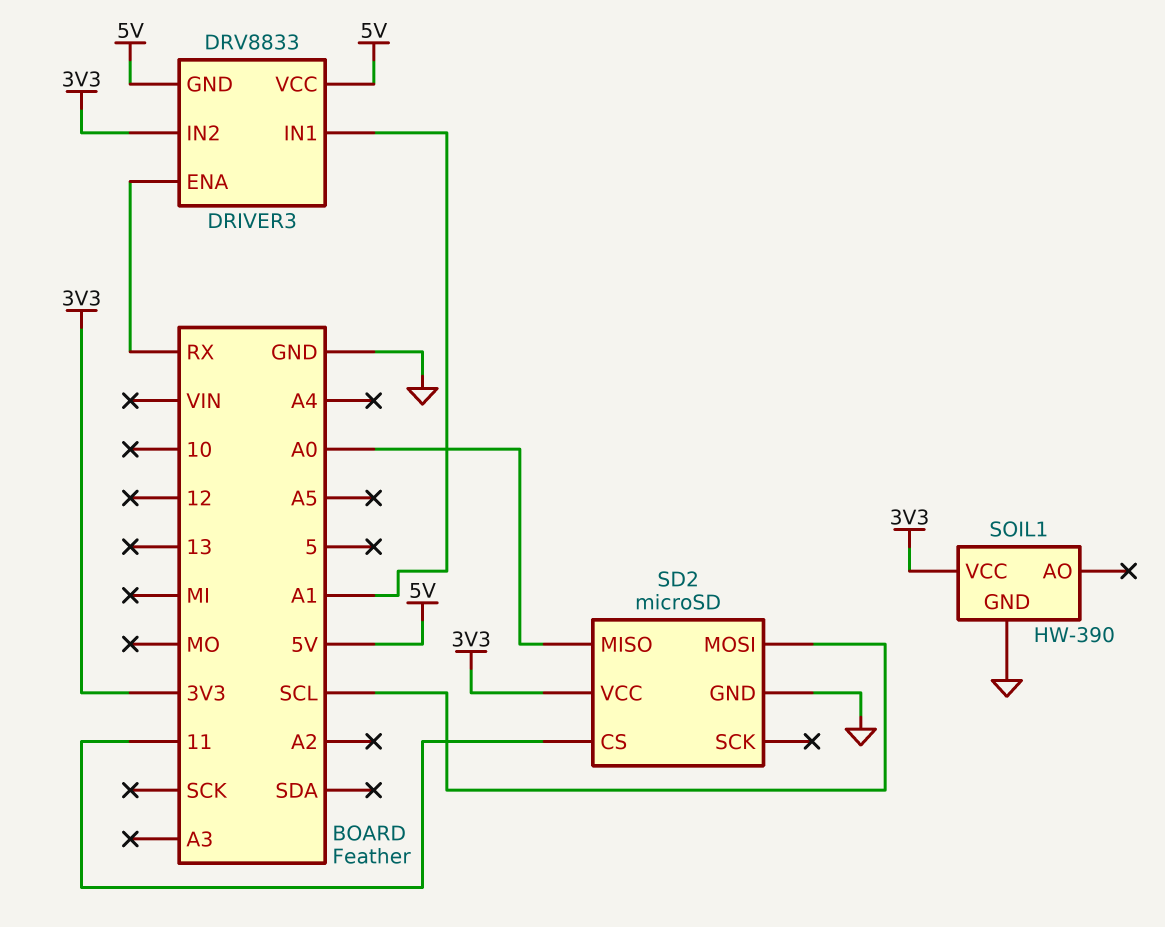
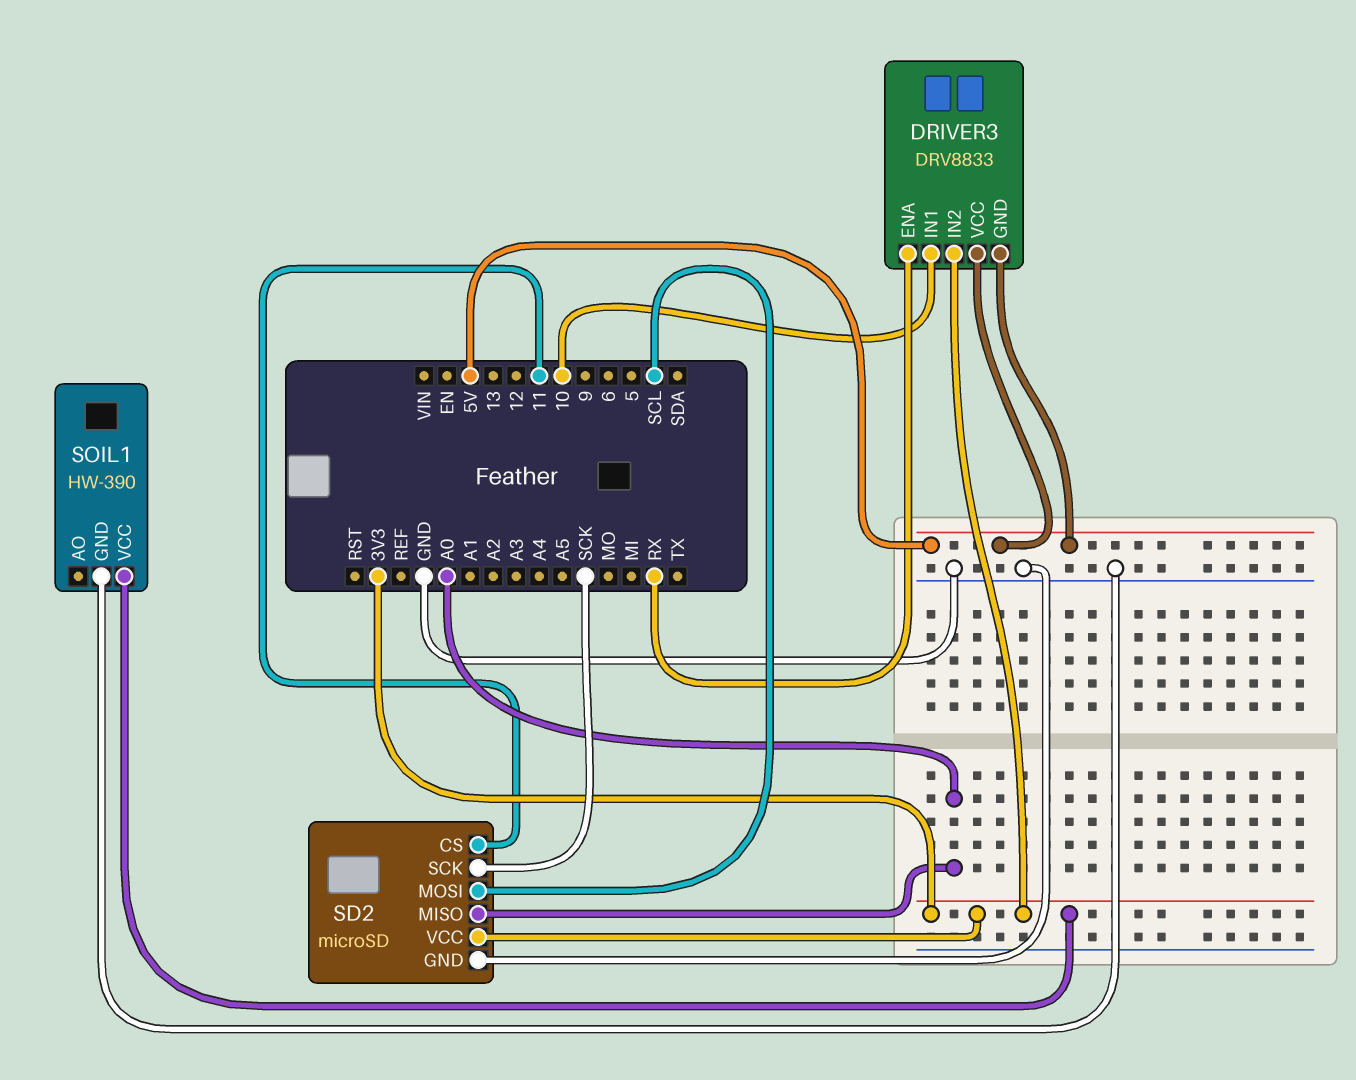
DRIVER3 pin IN1: A1 -> 10
SD2 pin SCK: none -> SCK

